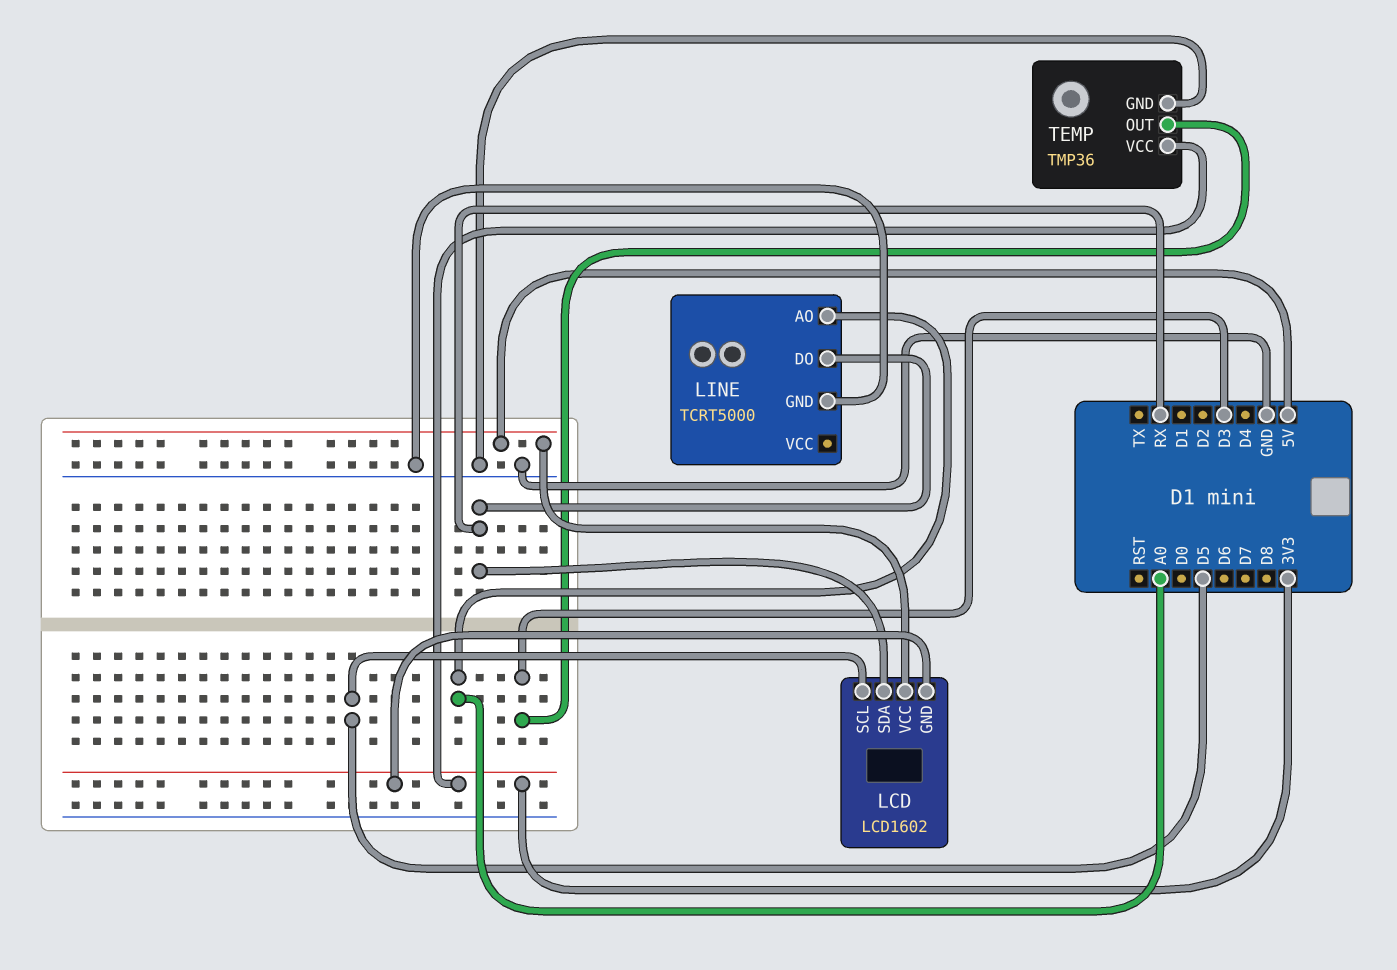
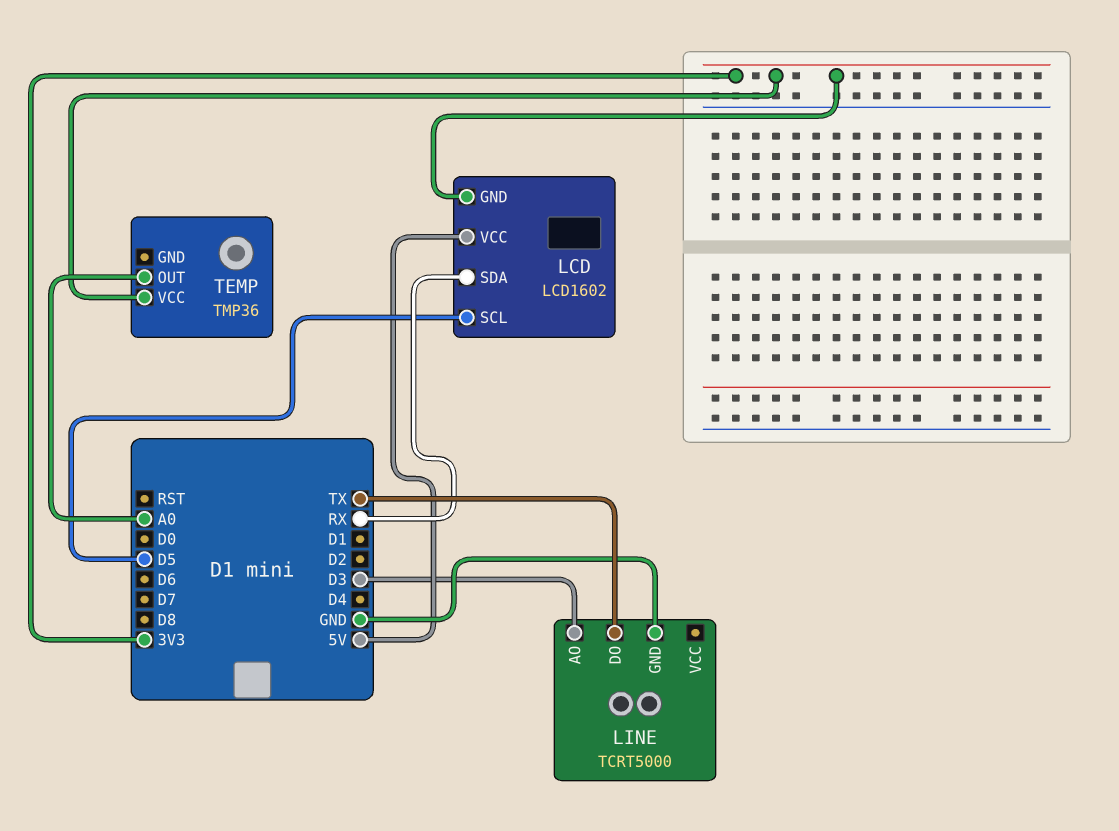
LINE pin AO: A0 -> D3
LINE pin DO: RX -> TX
TEMP pin GND: GND -> none
TEMP pin OUT: D3 -> A0

